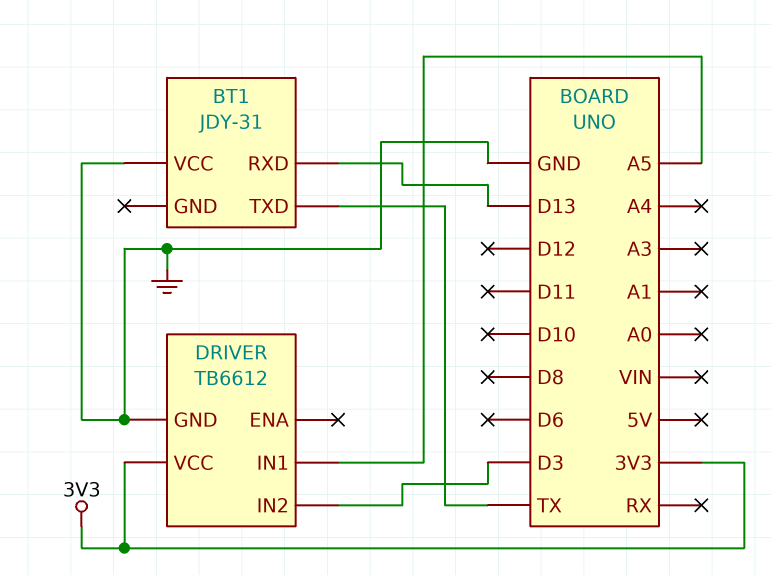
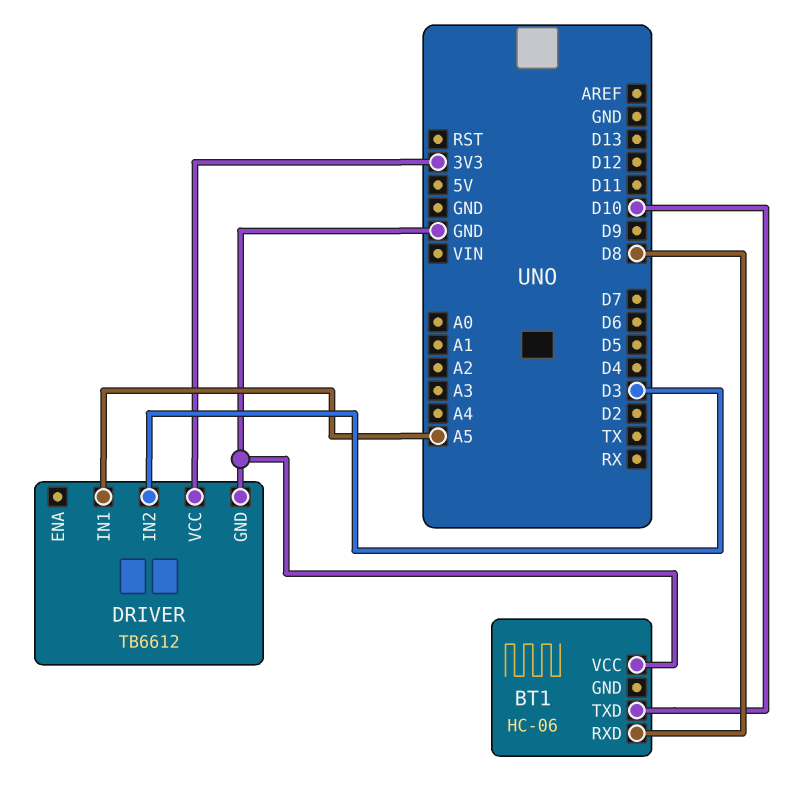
BT1: JDY-31 -> HC-06
BT1 pin RXD: D13 -> D8
BT1 pin TXD: TX -> D10

